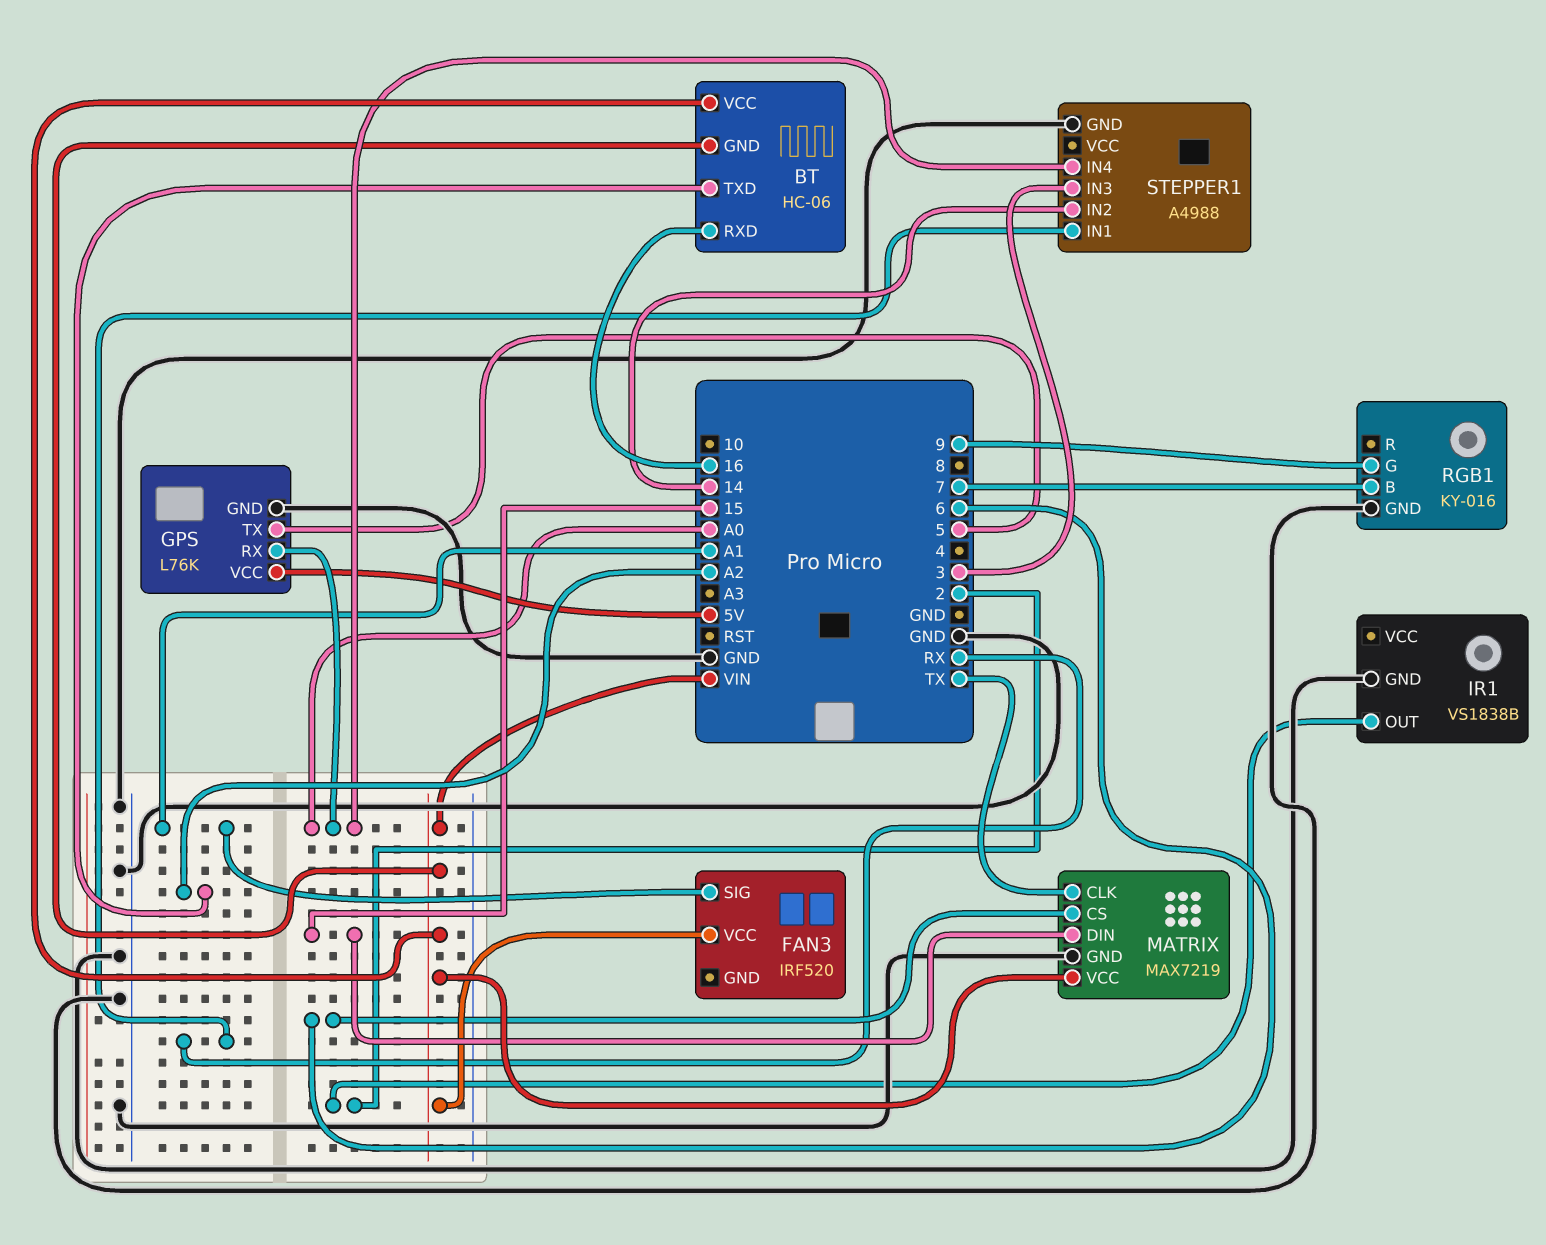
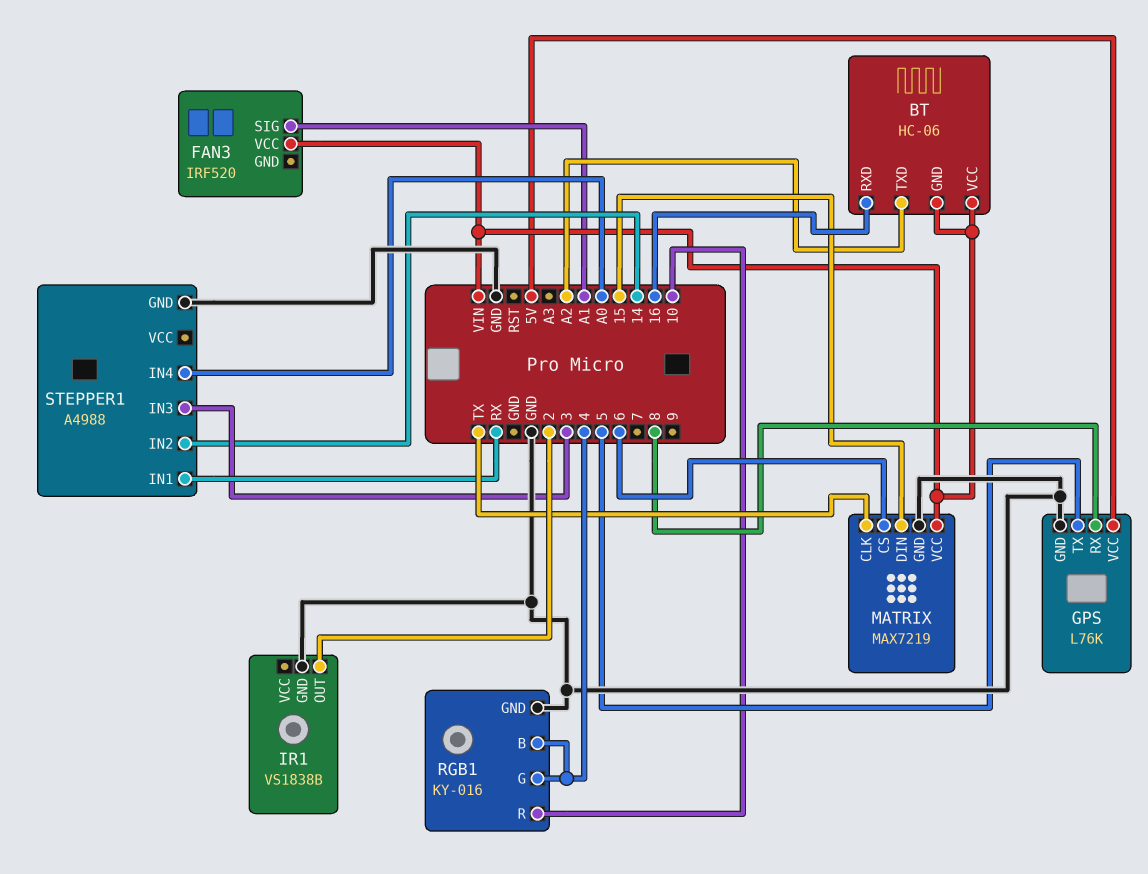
GPS pin RX: A0 -> 8
RGB1 pin B: 7 -> 4
RGB1 pin G: 9 -> 4
RGB1 pin R: none -> 10

